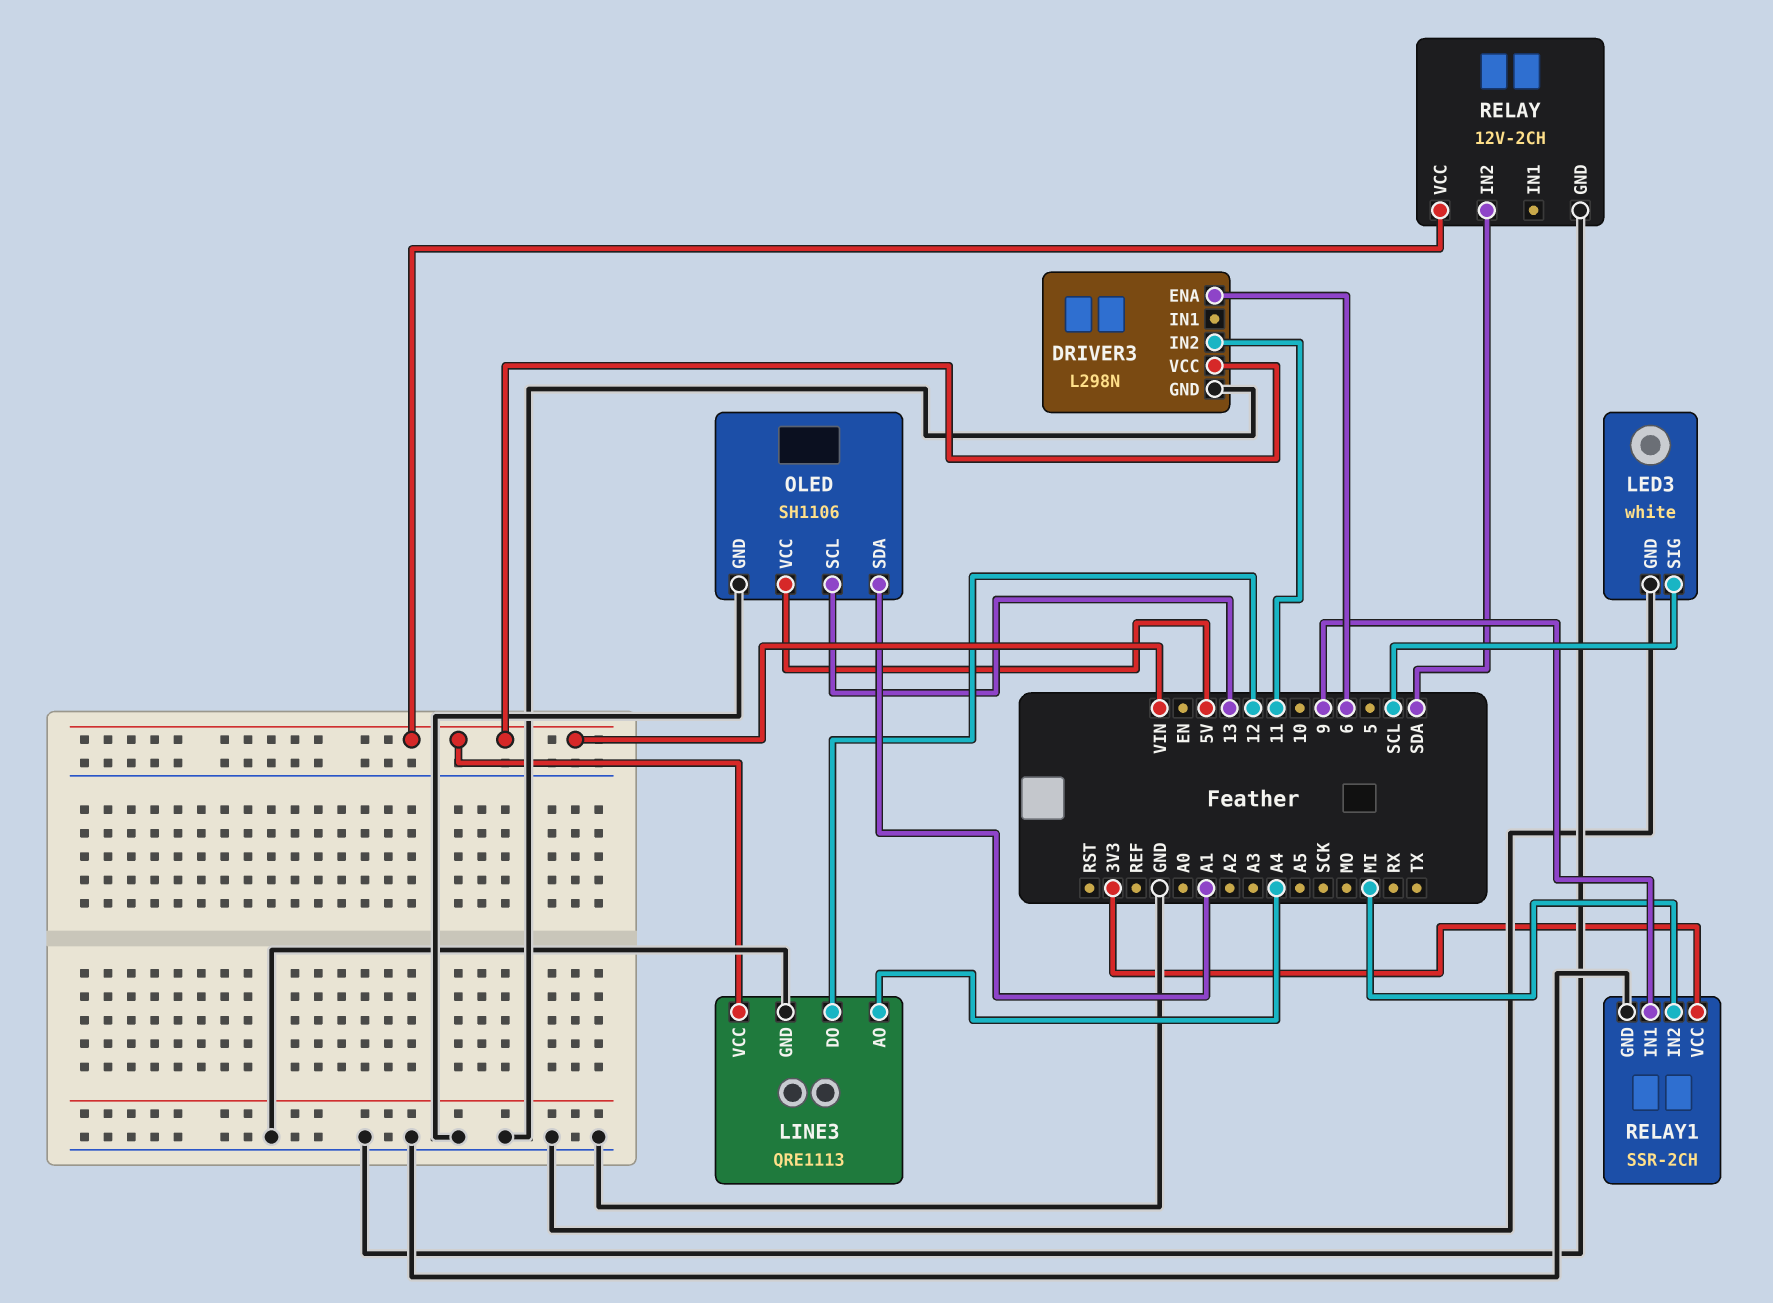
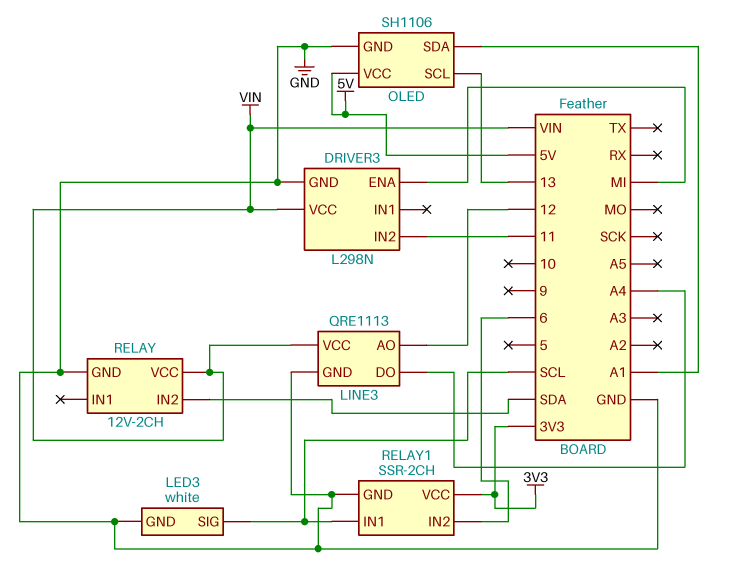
DRIVER3 pin ENA: 6 -> MI
LINE3 pin AO: A4 -> 12
LINE3 pin DO: 12 -> A4
RELAY1 pin IN1: 9 -> SCL
RELAY1 pin IN2: MI -> 6

